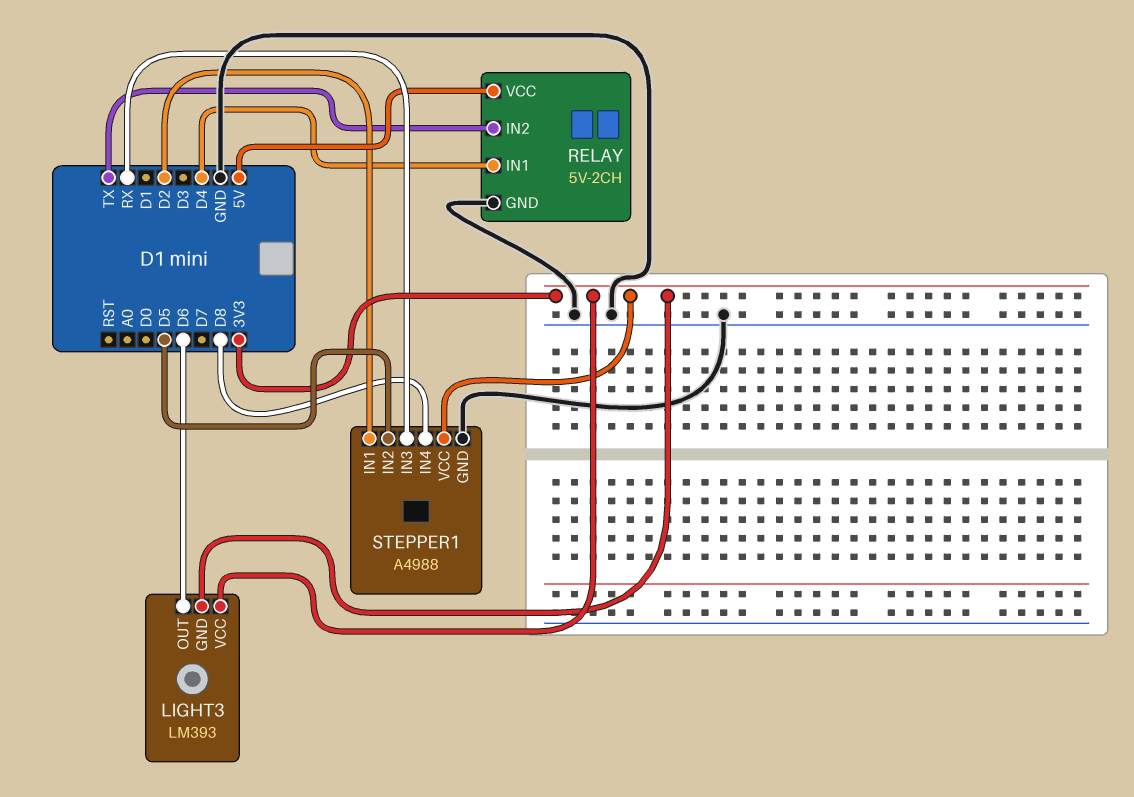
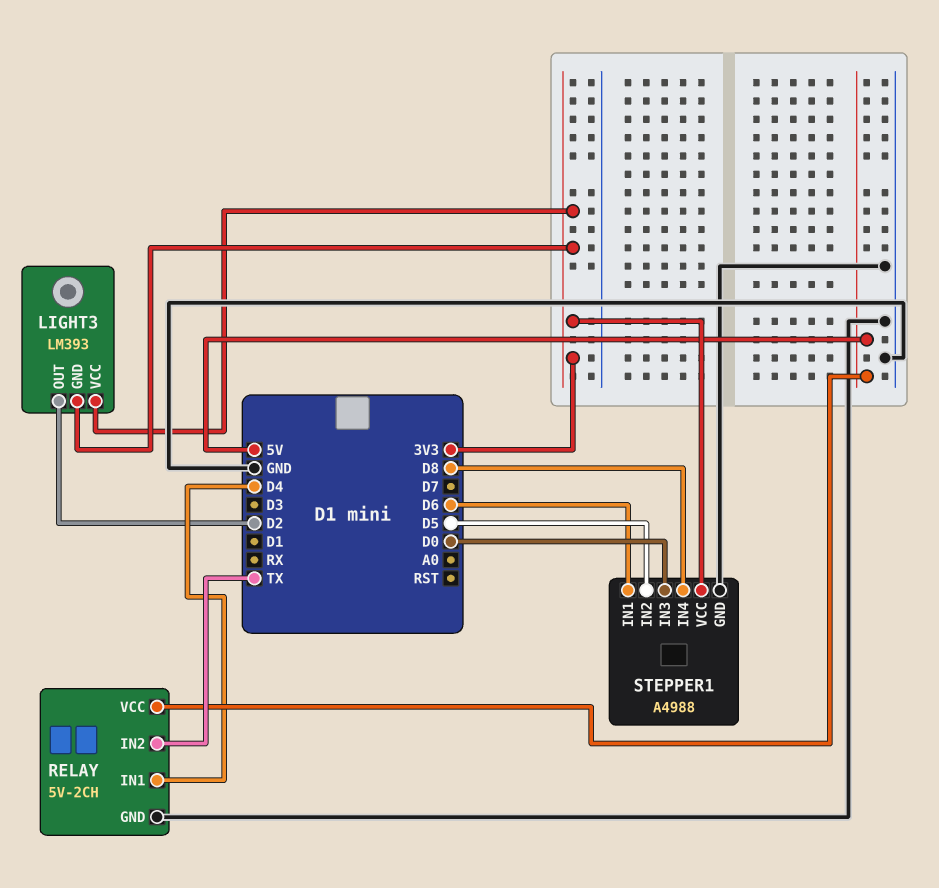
LIGHT3 pin OUT: D6 -> D2
STEPPER1 pin IN1: D2 -> D6
STEPPER1 pin IN3: RX -> D0

